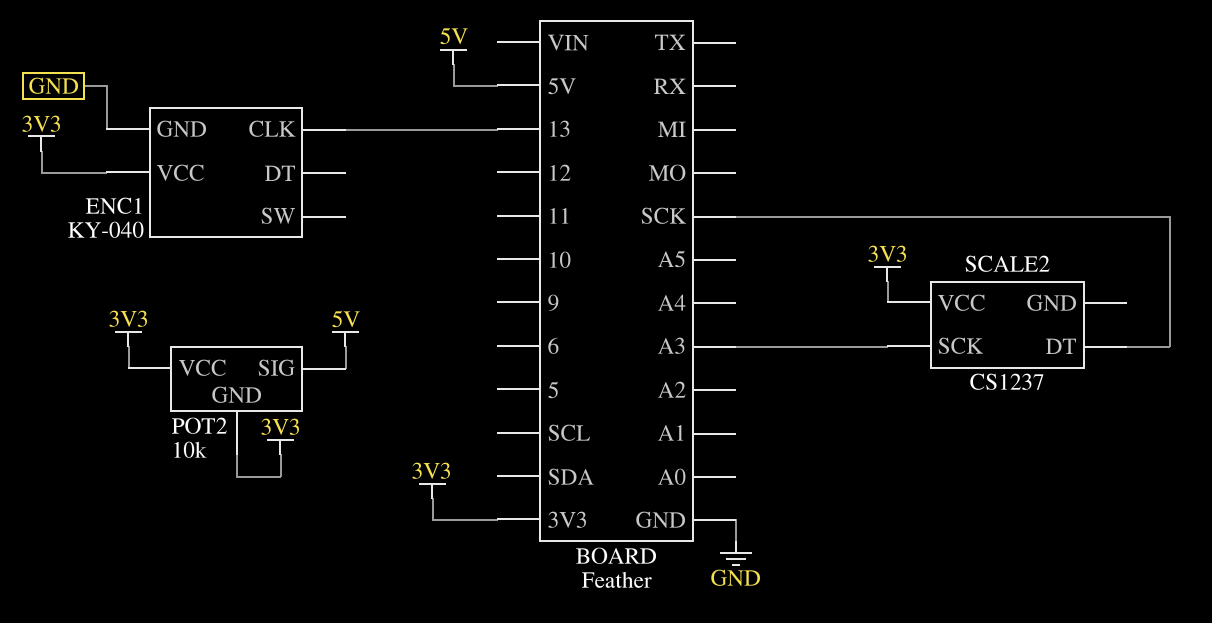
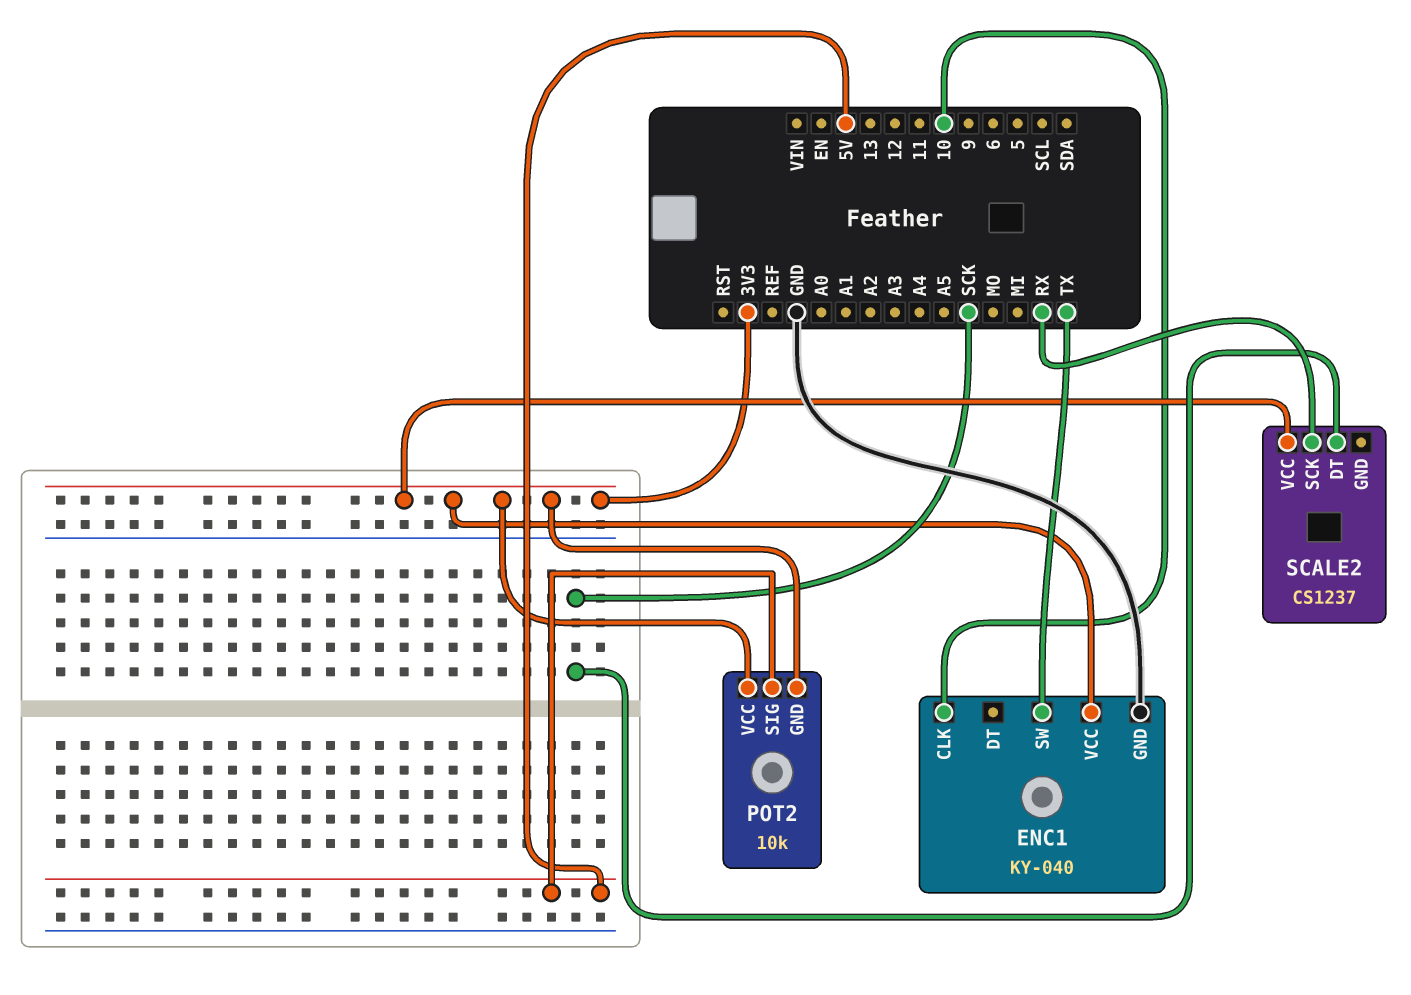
ENC1 pin CLK: 13 -> 10
ENC1 pin SW: none -> TX
SCALE2 pin SCK: A3 -> RX

